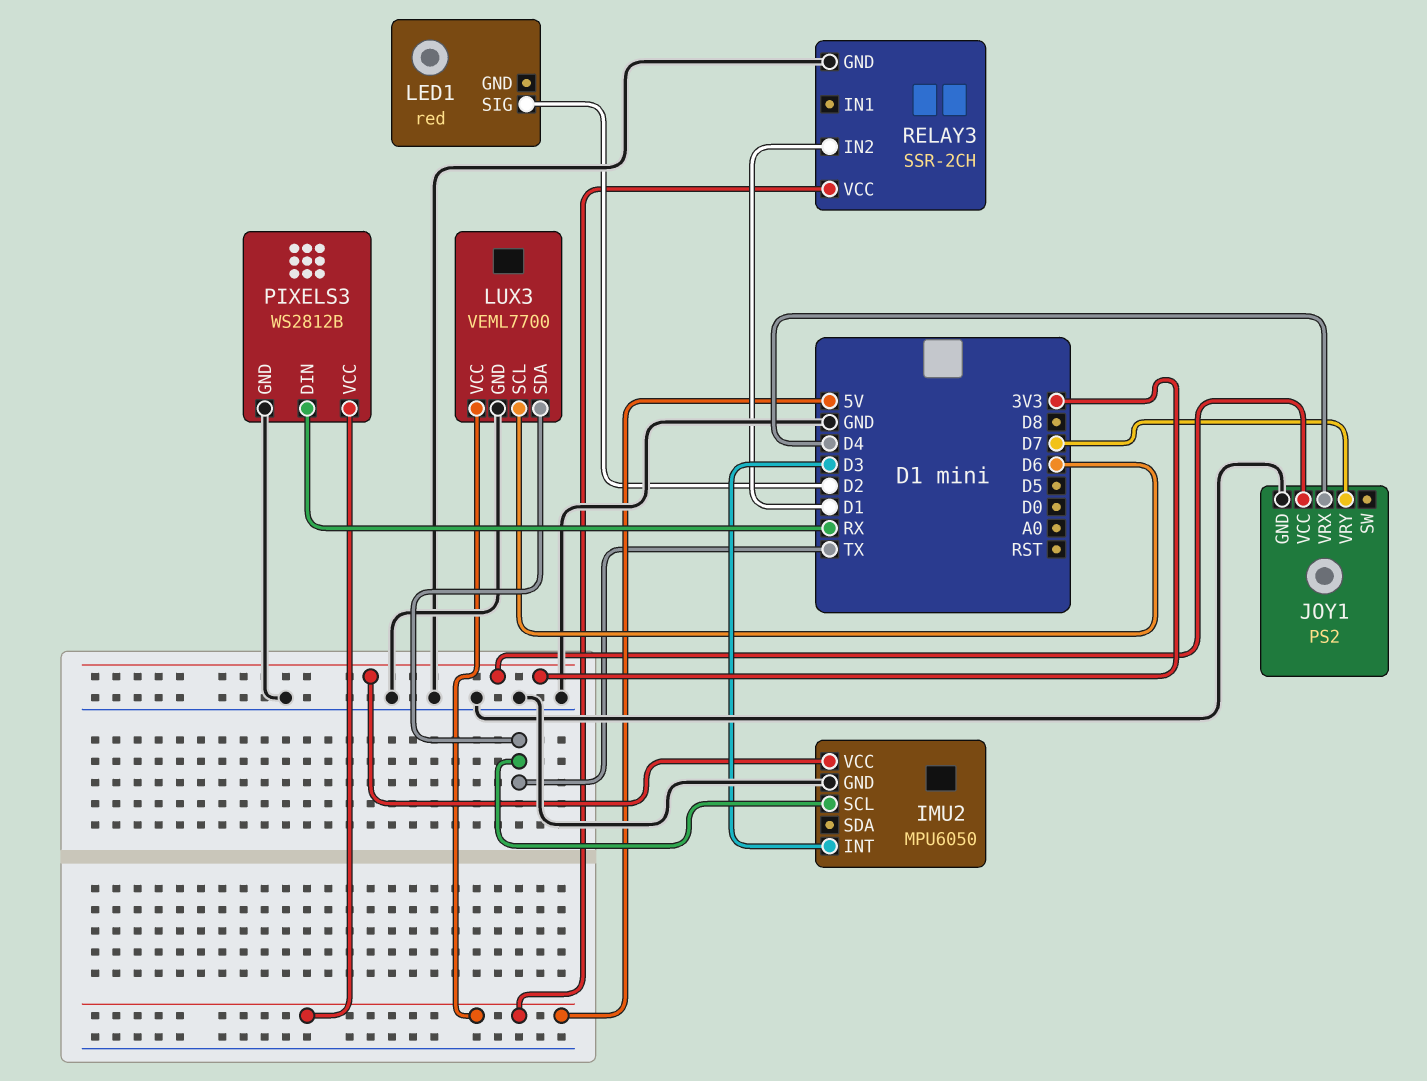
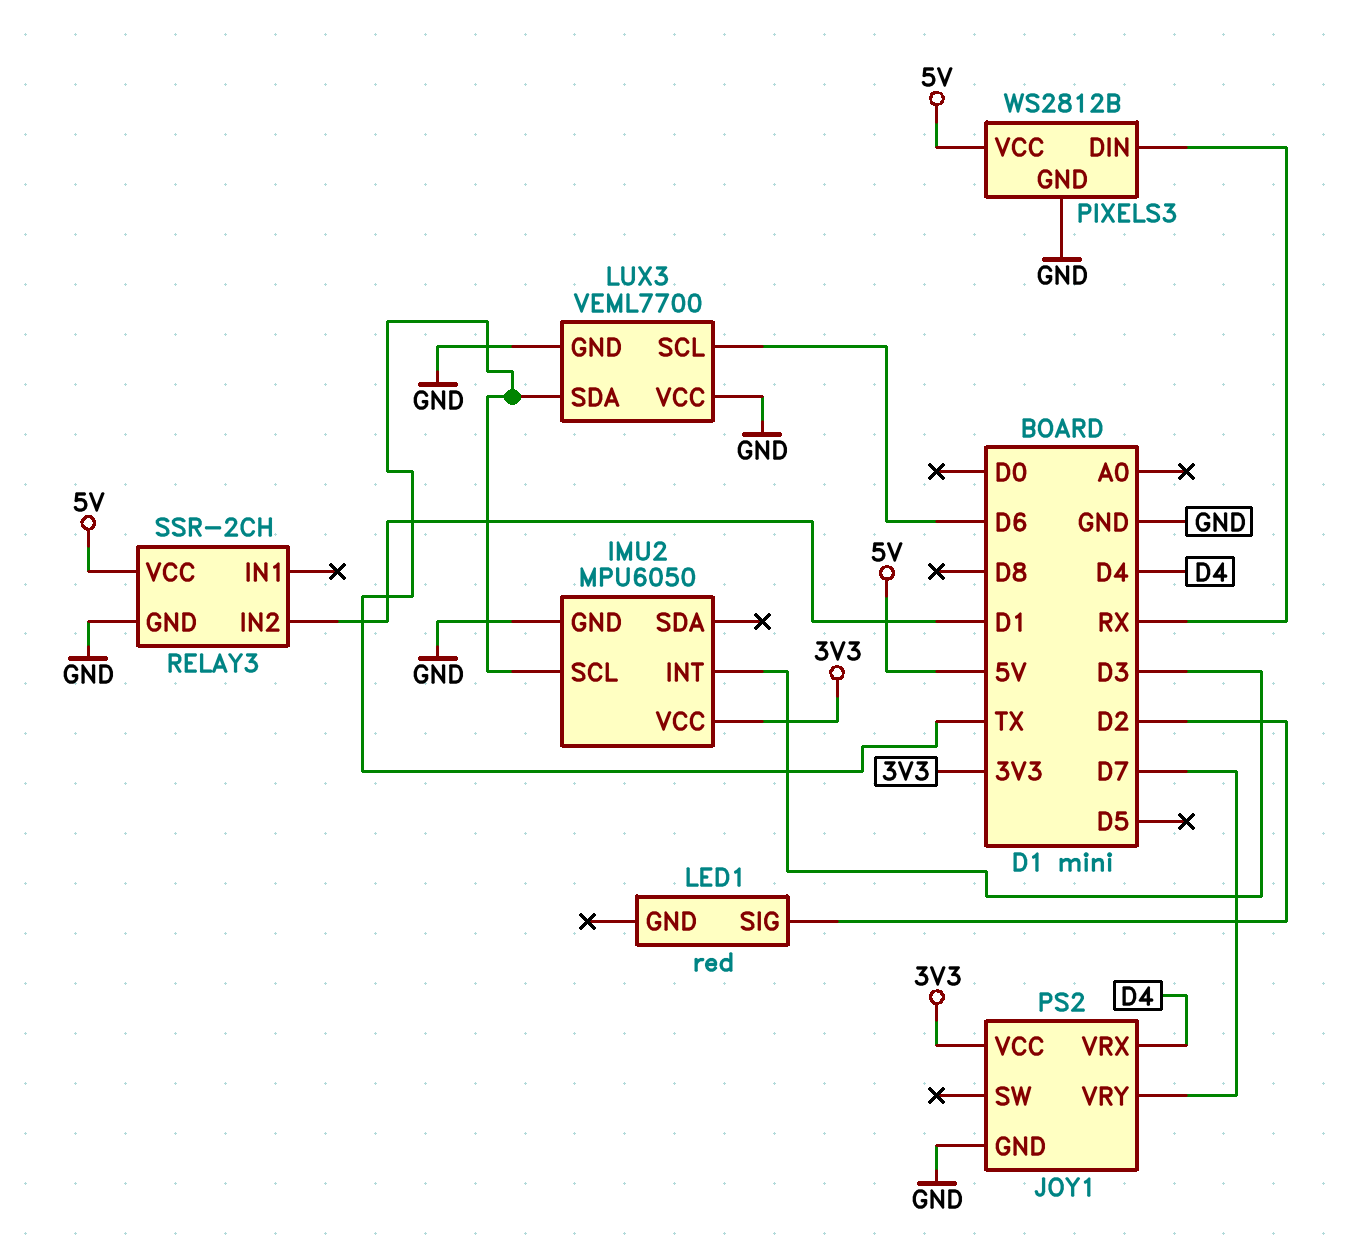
LUX3 pin VCC: 5V -> GND

